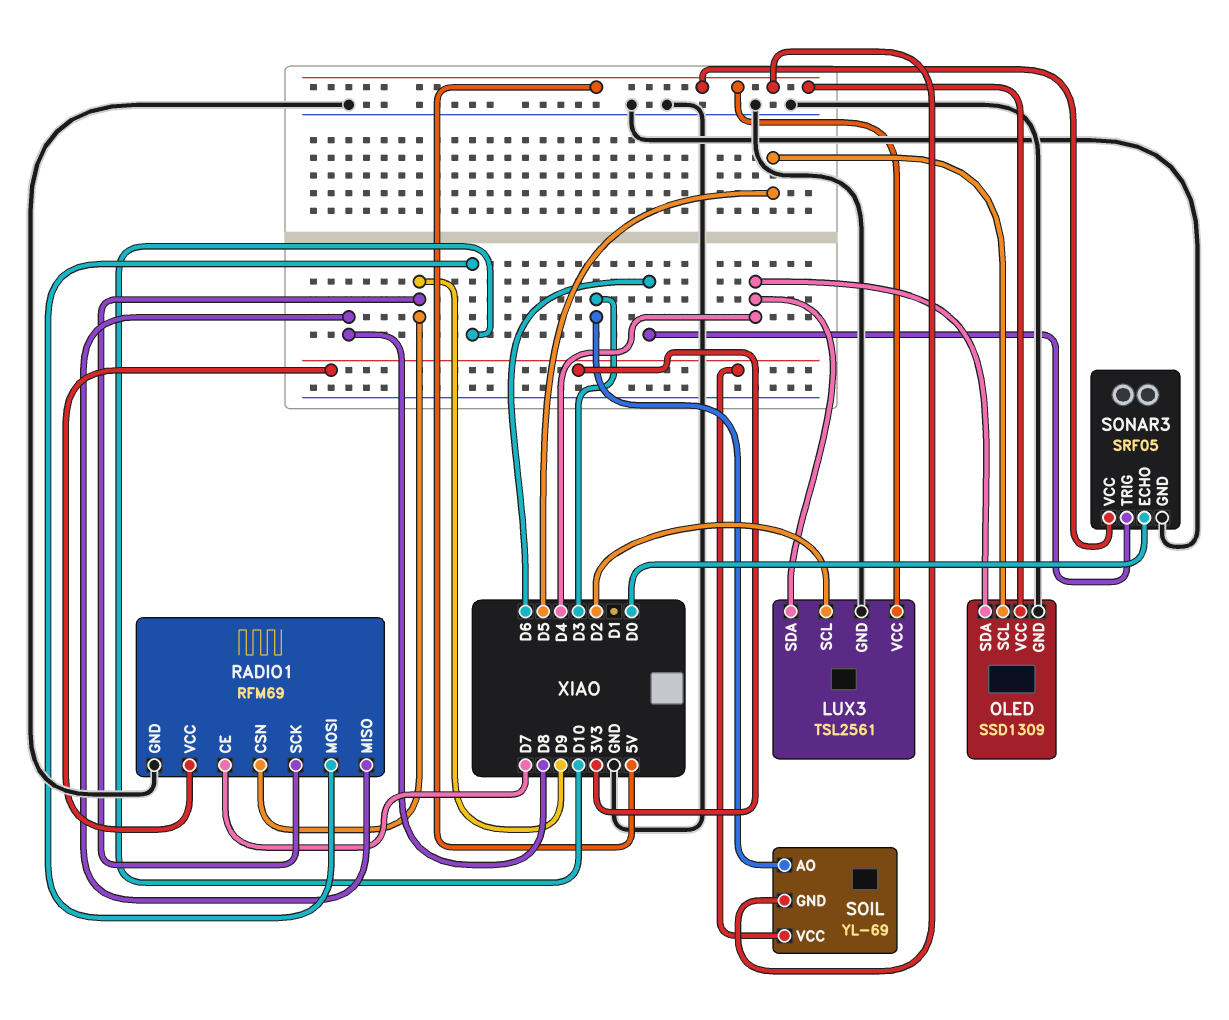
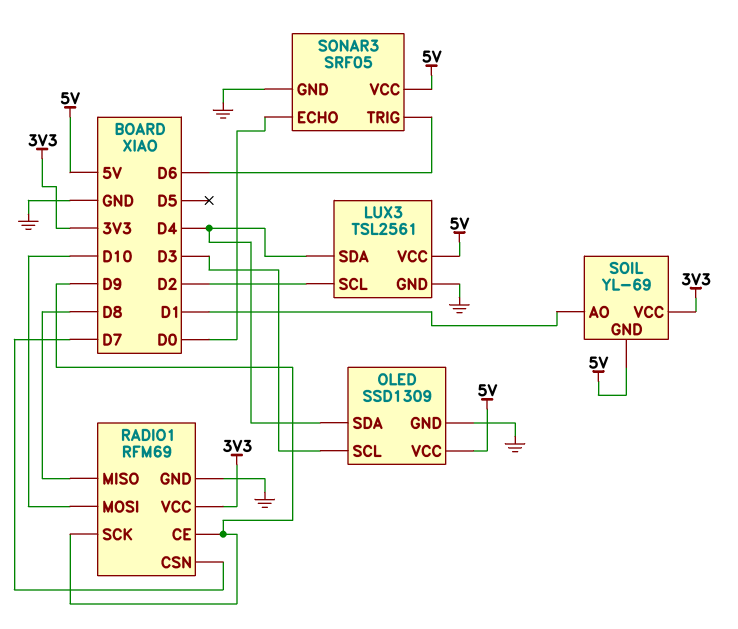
OLED pin SCL: D5 -> D3
RADIO1 pin CE: D7 -> D9
RADIO1 pin CSN: D9 -> D7
SOIL pin AO: D3 -> D1

